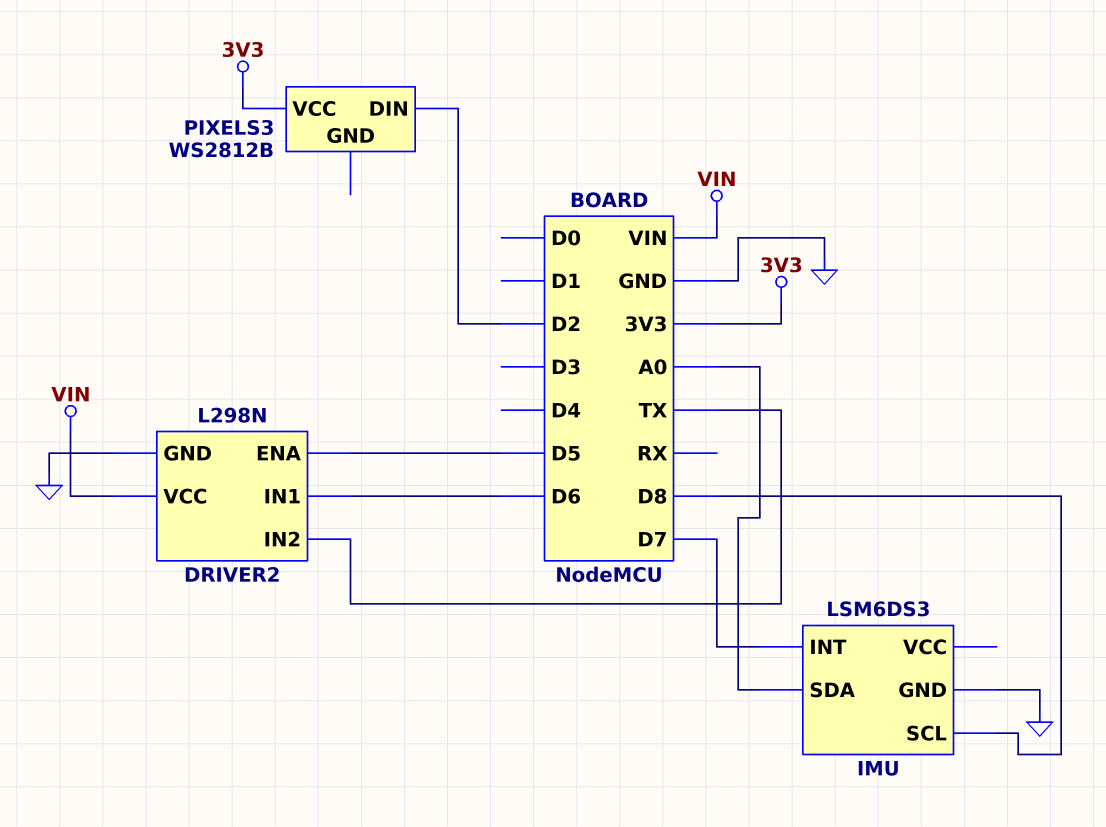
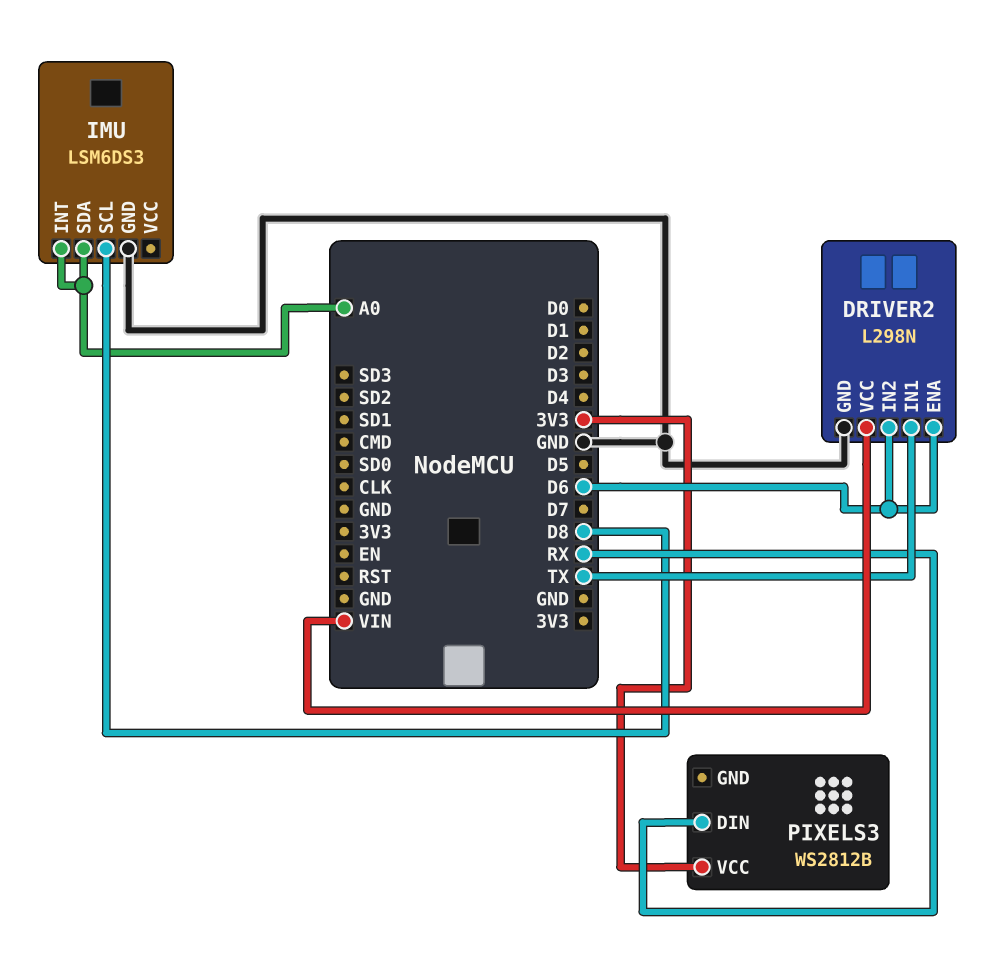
DRIVER2 pin ENA: D5 -> D6
DRIVER2 pin IN1: D6 -> TX
DRIVER2 pin IN2: TX -> D6
IMU pin INT: D7 -> A0
PIXELS3 pin DIN: D2 -> RX

